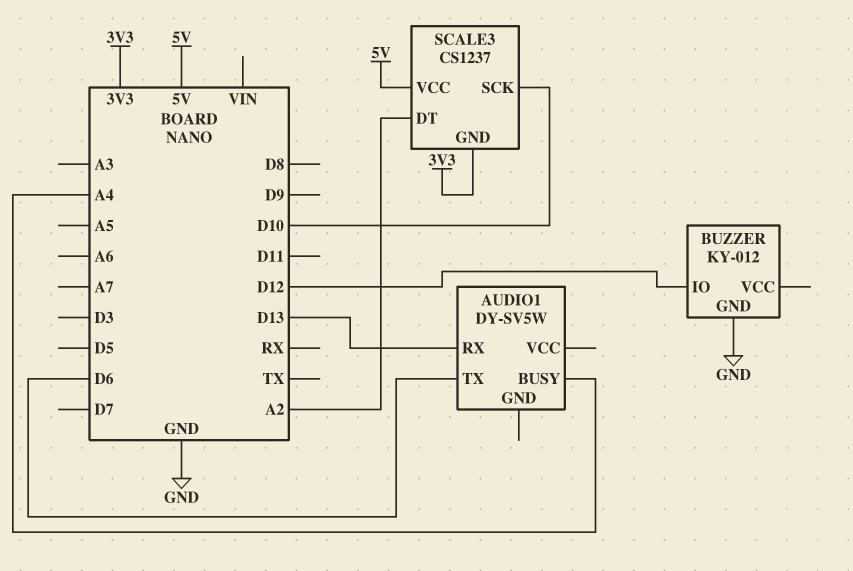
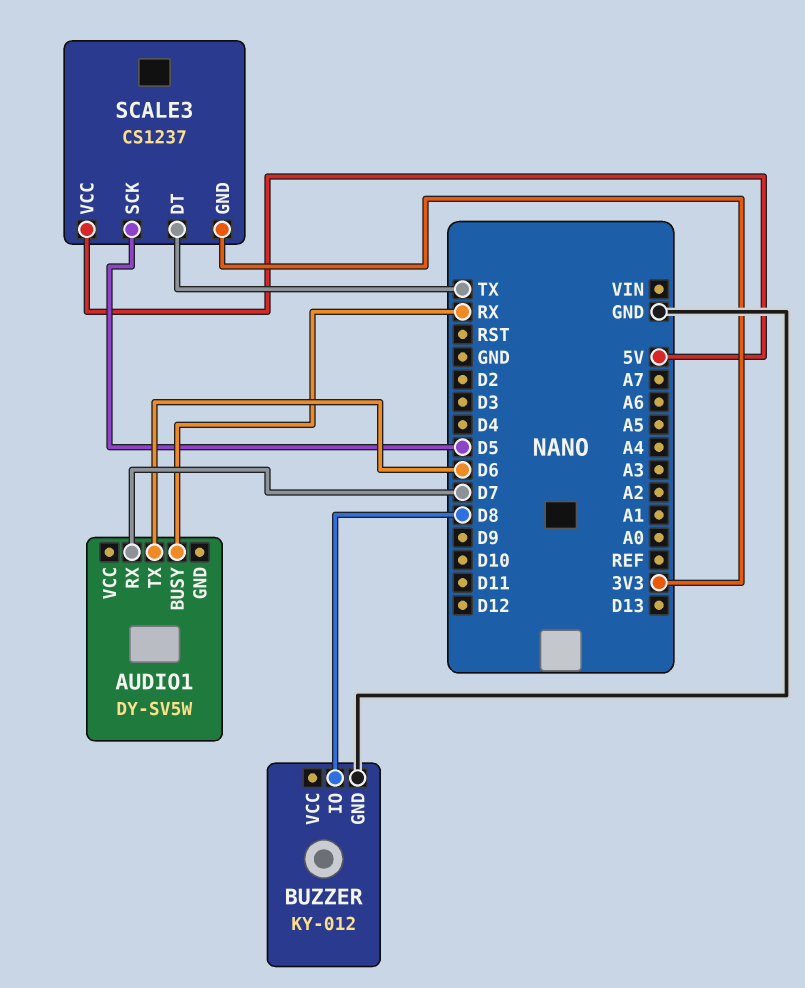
AUDIO1 pin BUSY: A4 -> RX
AUDIO1 pin RX: D13 -> D7
BUZZER pin IO: D12 -> D8
SCALE3 pin DT: A2 -> TX
SCALE3 pin SCK: D10 -> D5

